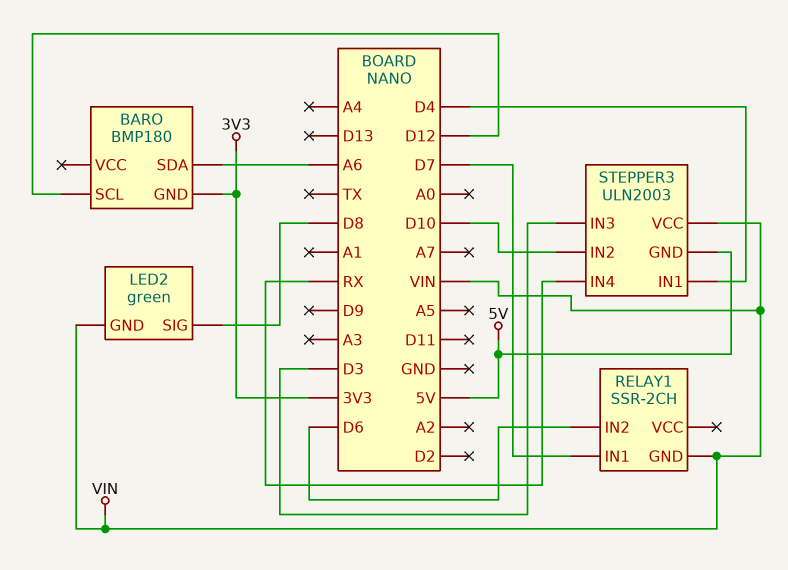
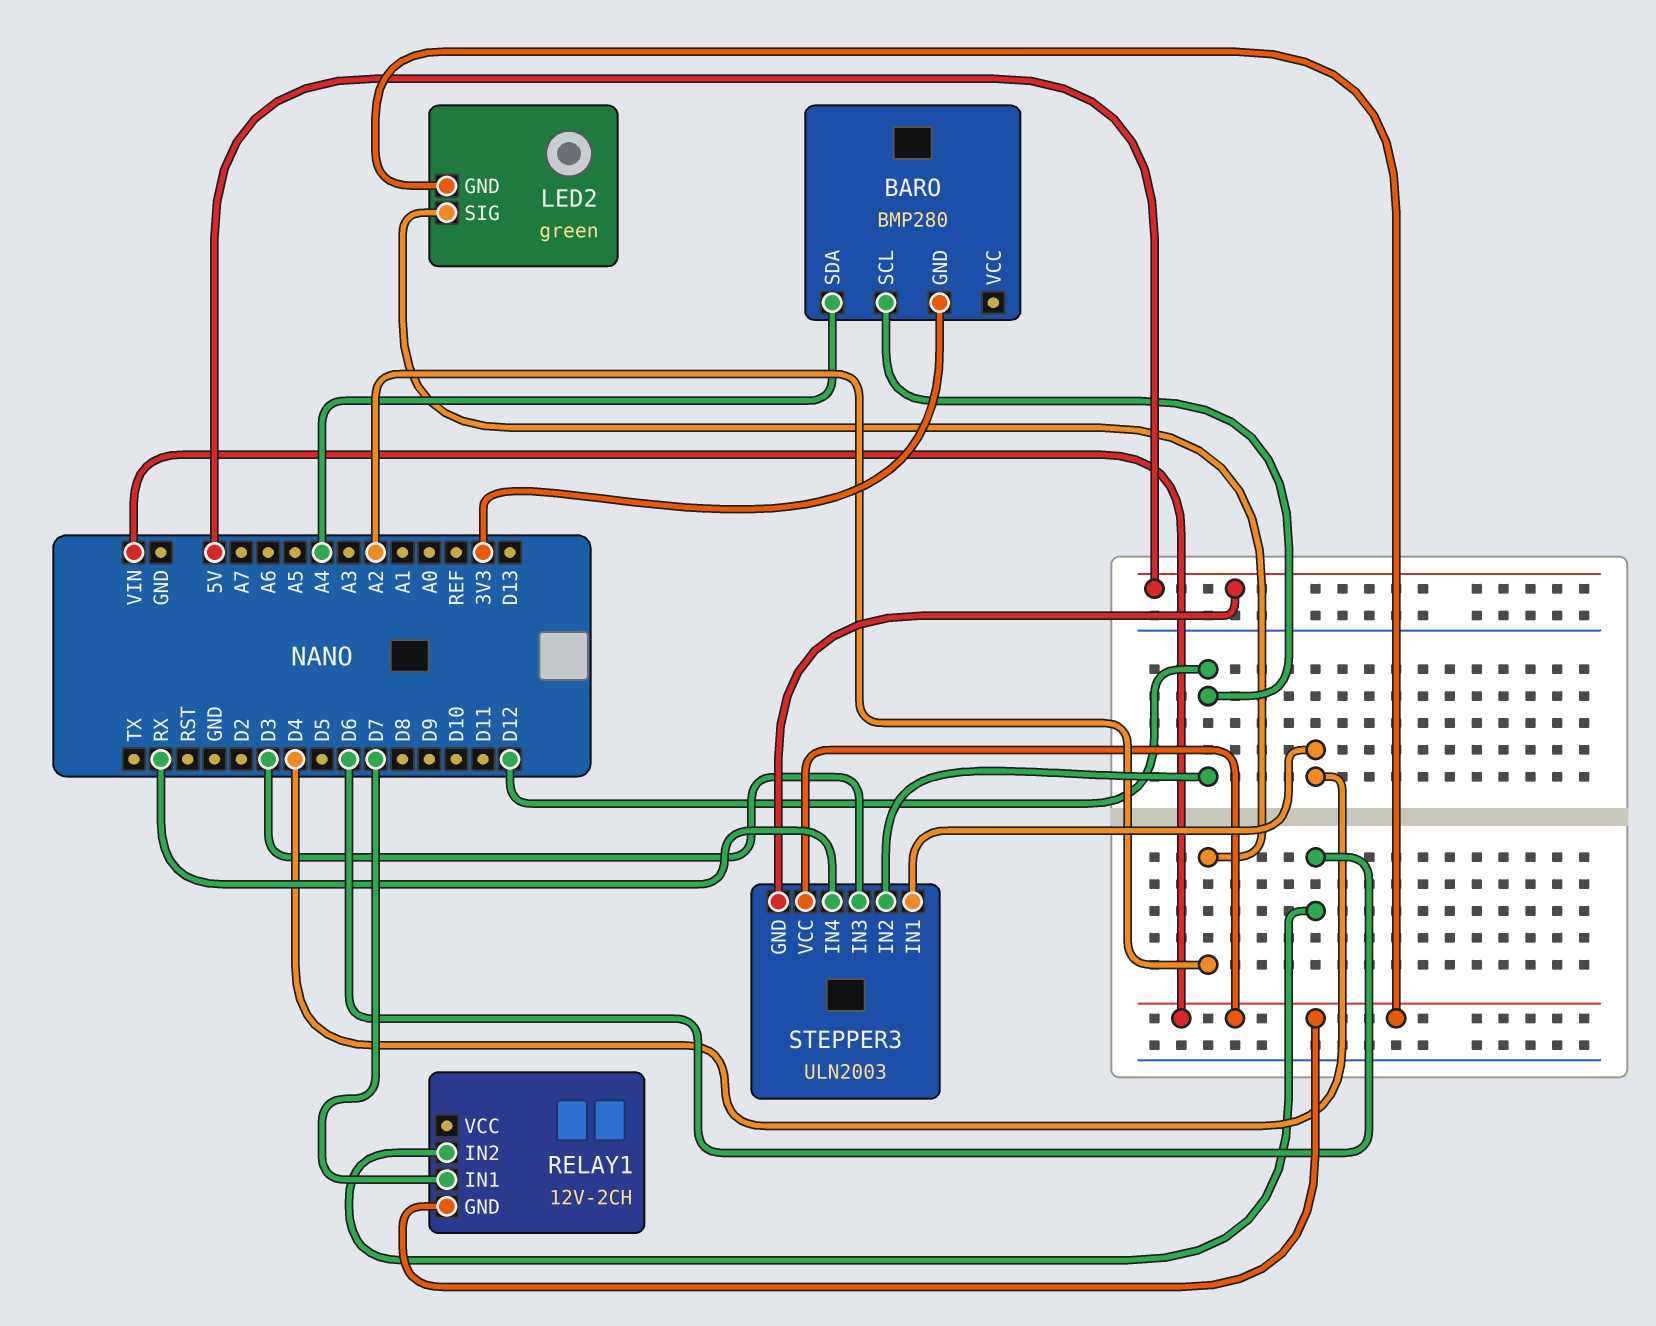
BARO: BMP180 -> BMP280
BARO pin SDA: A6 -> A4
LED2 pin SIG: D8 -> A2
RELAY1: SSR-2CH -> 12V-2CH
STEPPER3 pin IN2: D10 -> D12

